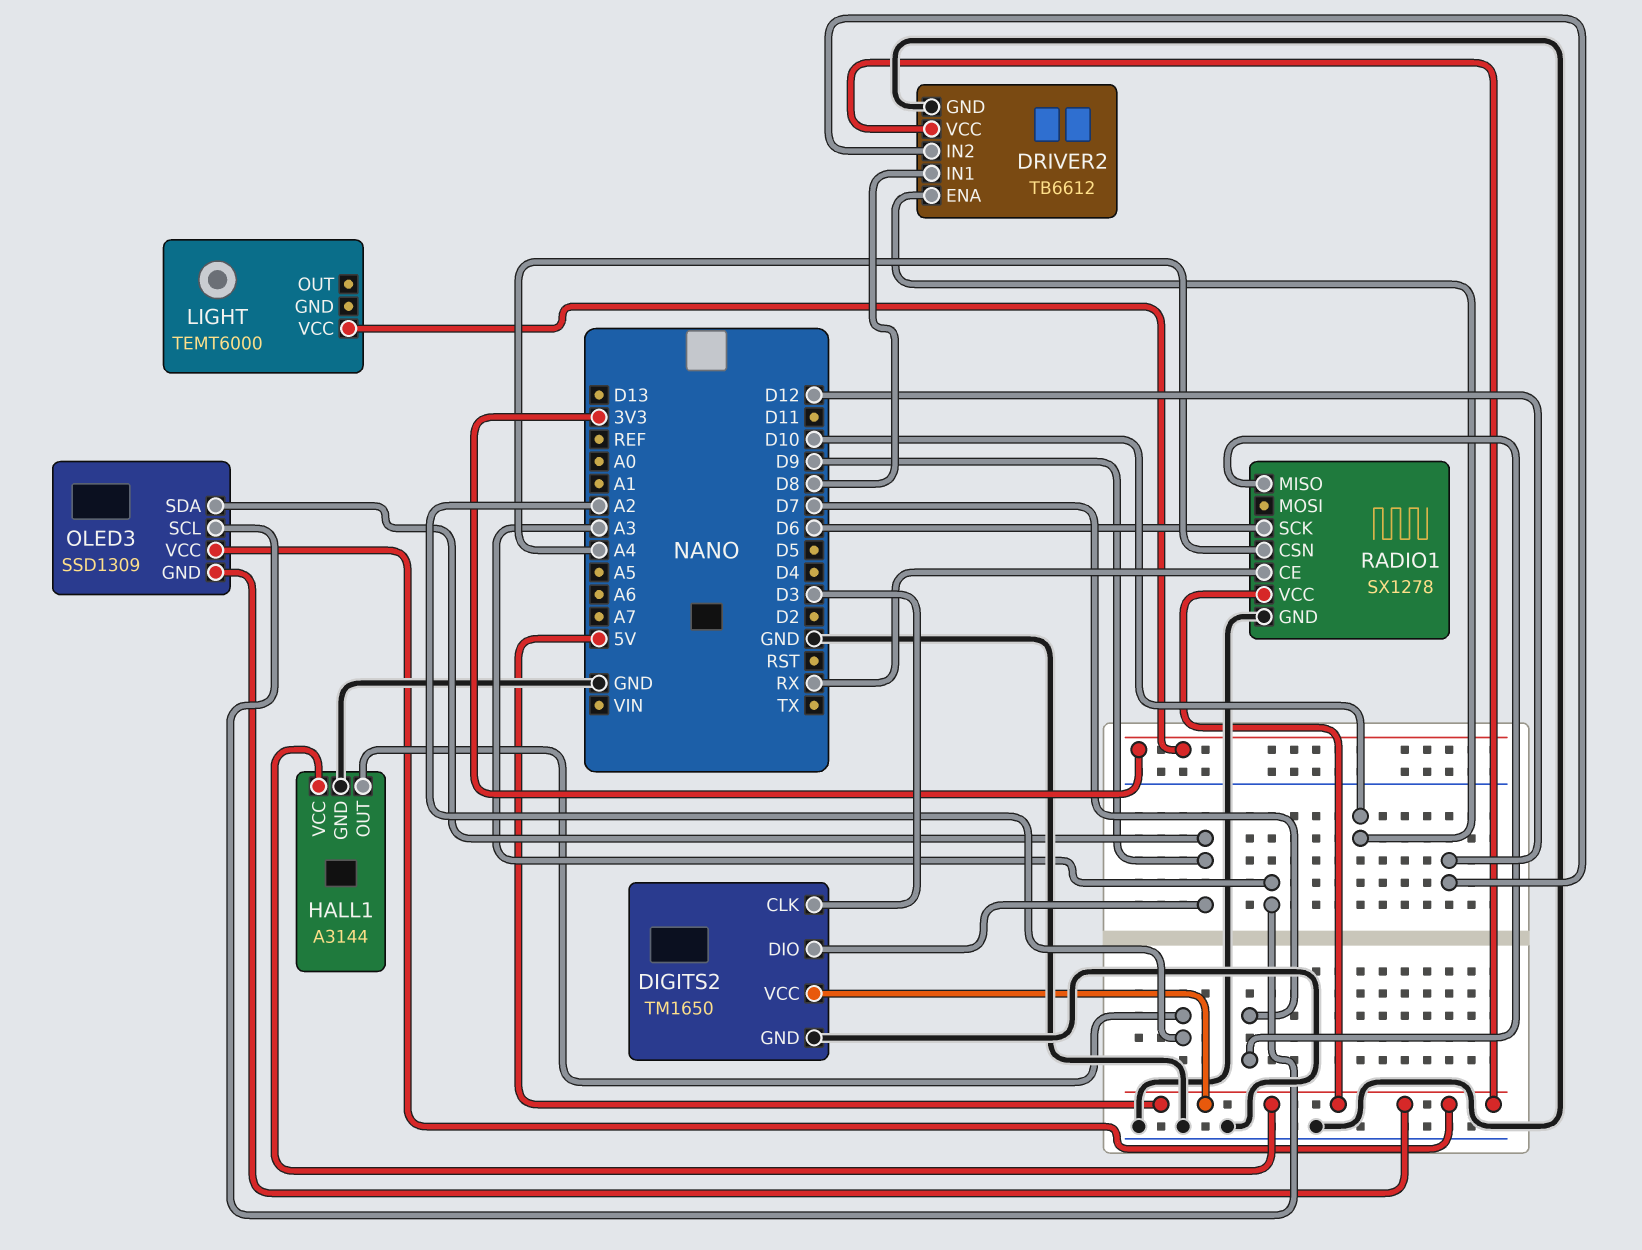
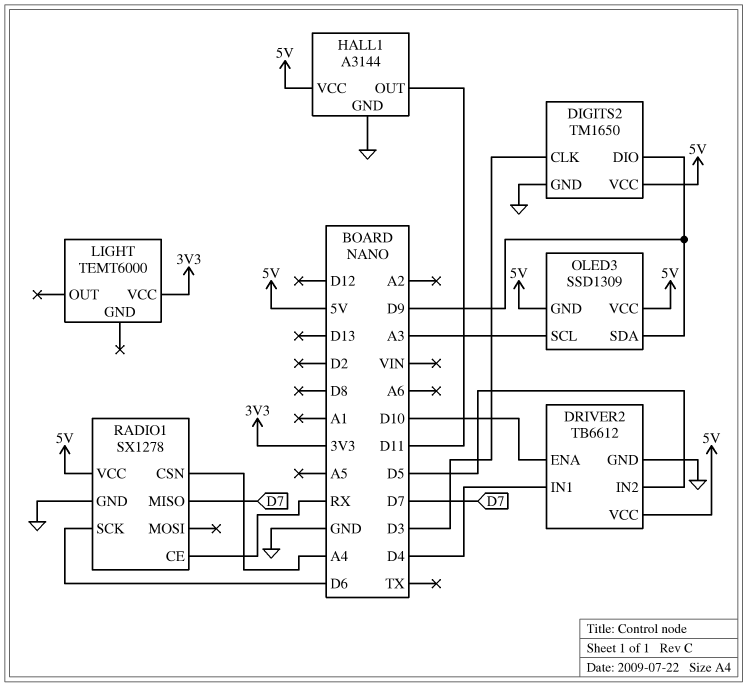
DRIVER2 pin IN1: D8 -> D4
DRIVER2 pin IN2: D12 -> D5
HALL1 pin OUT: A2 -> D11

